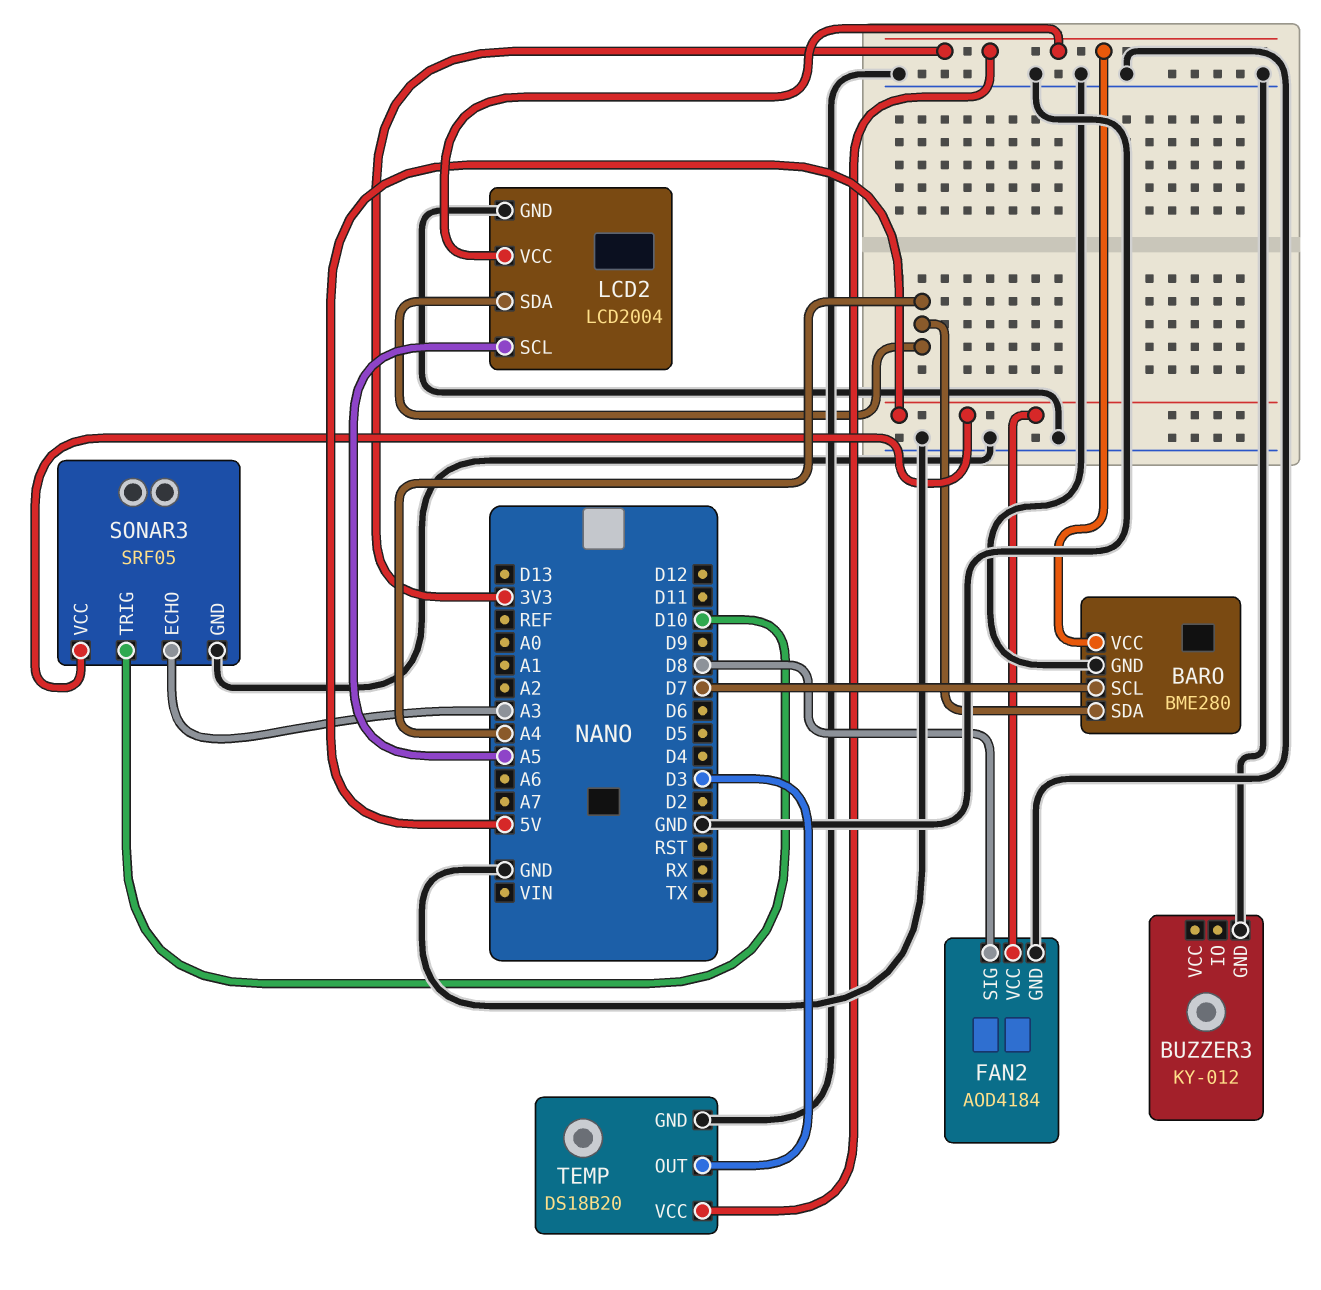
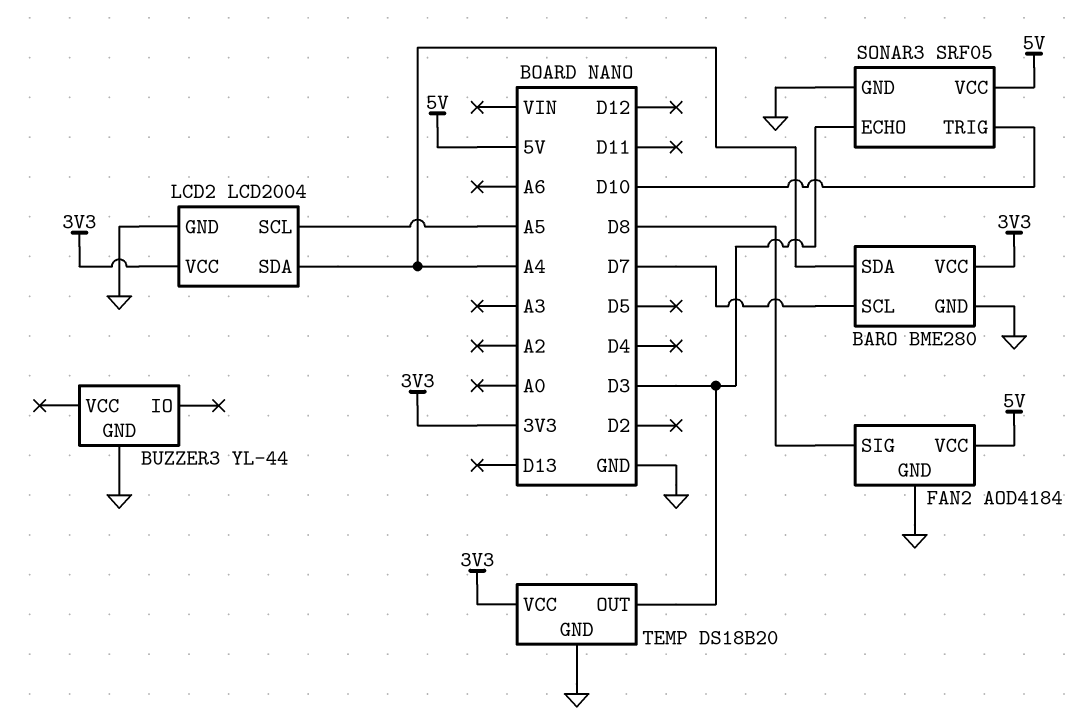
BUZZER3: KY-012 -> YL-44
SONAR3 pin ECHO: A3 -> D3

